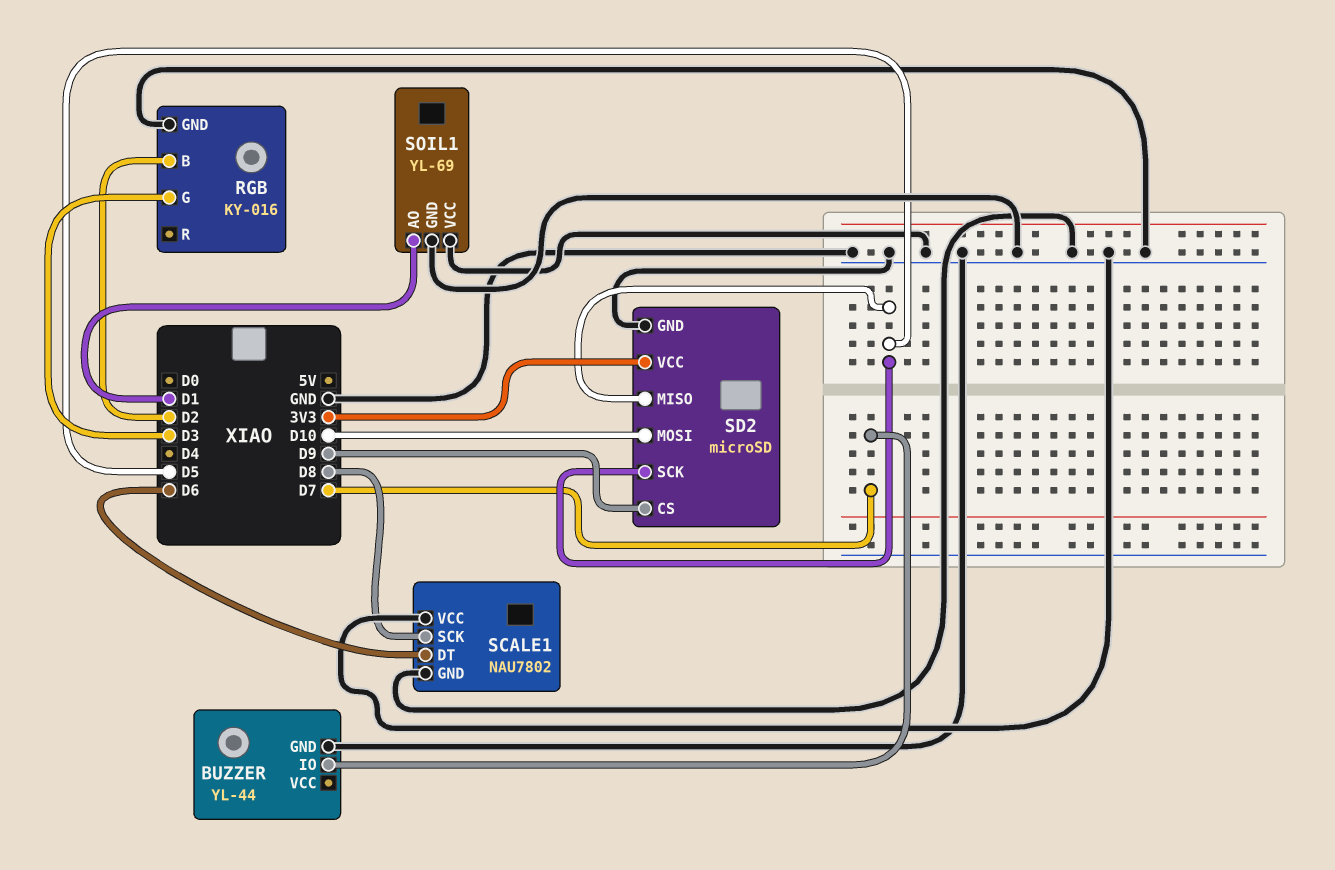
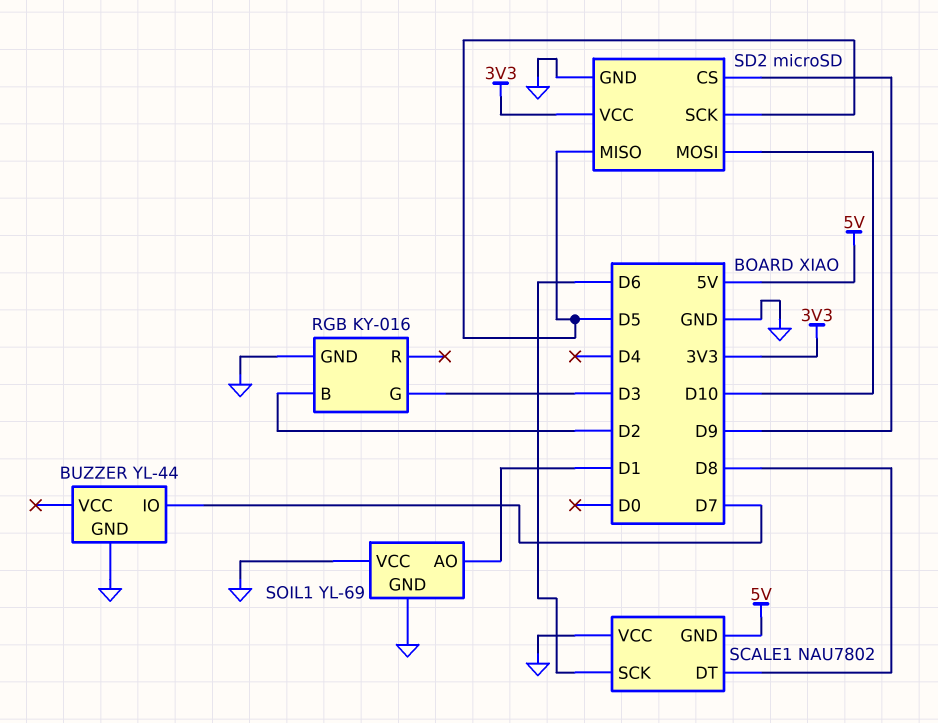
SCALE1 pin DT: D6 -> D8
SCALE1 pin GND: GND -> 5V
SCALE1 pin SCK: D8 -> D6

